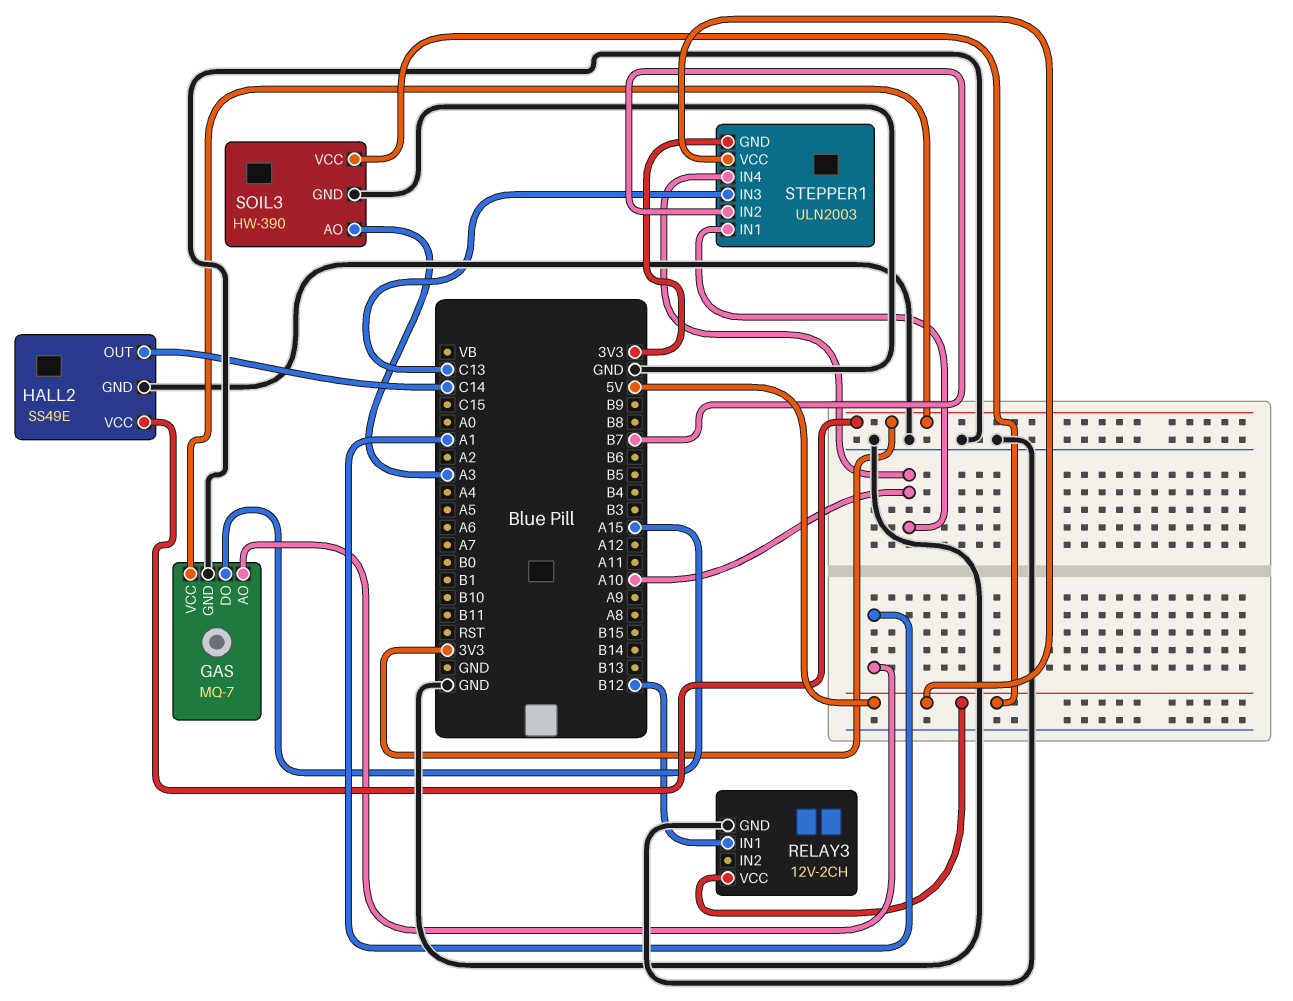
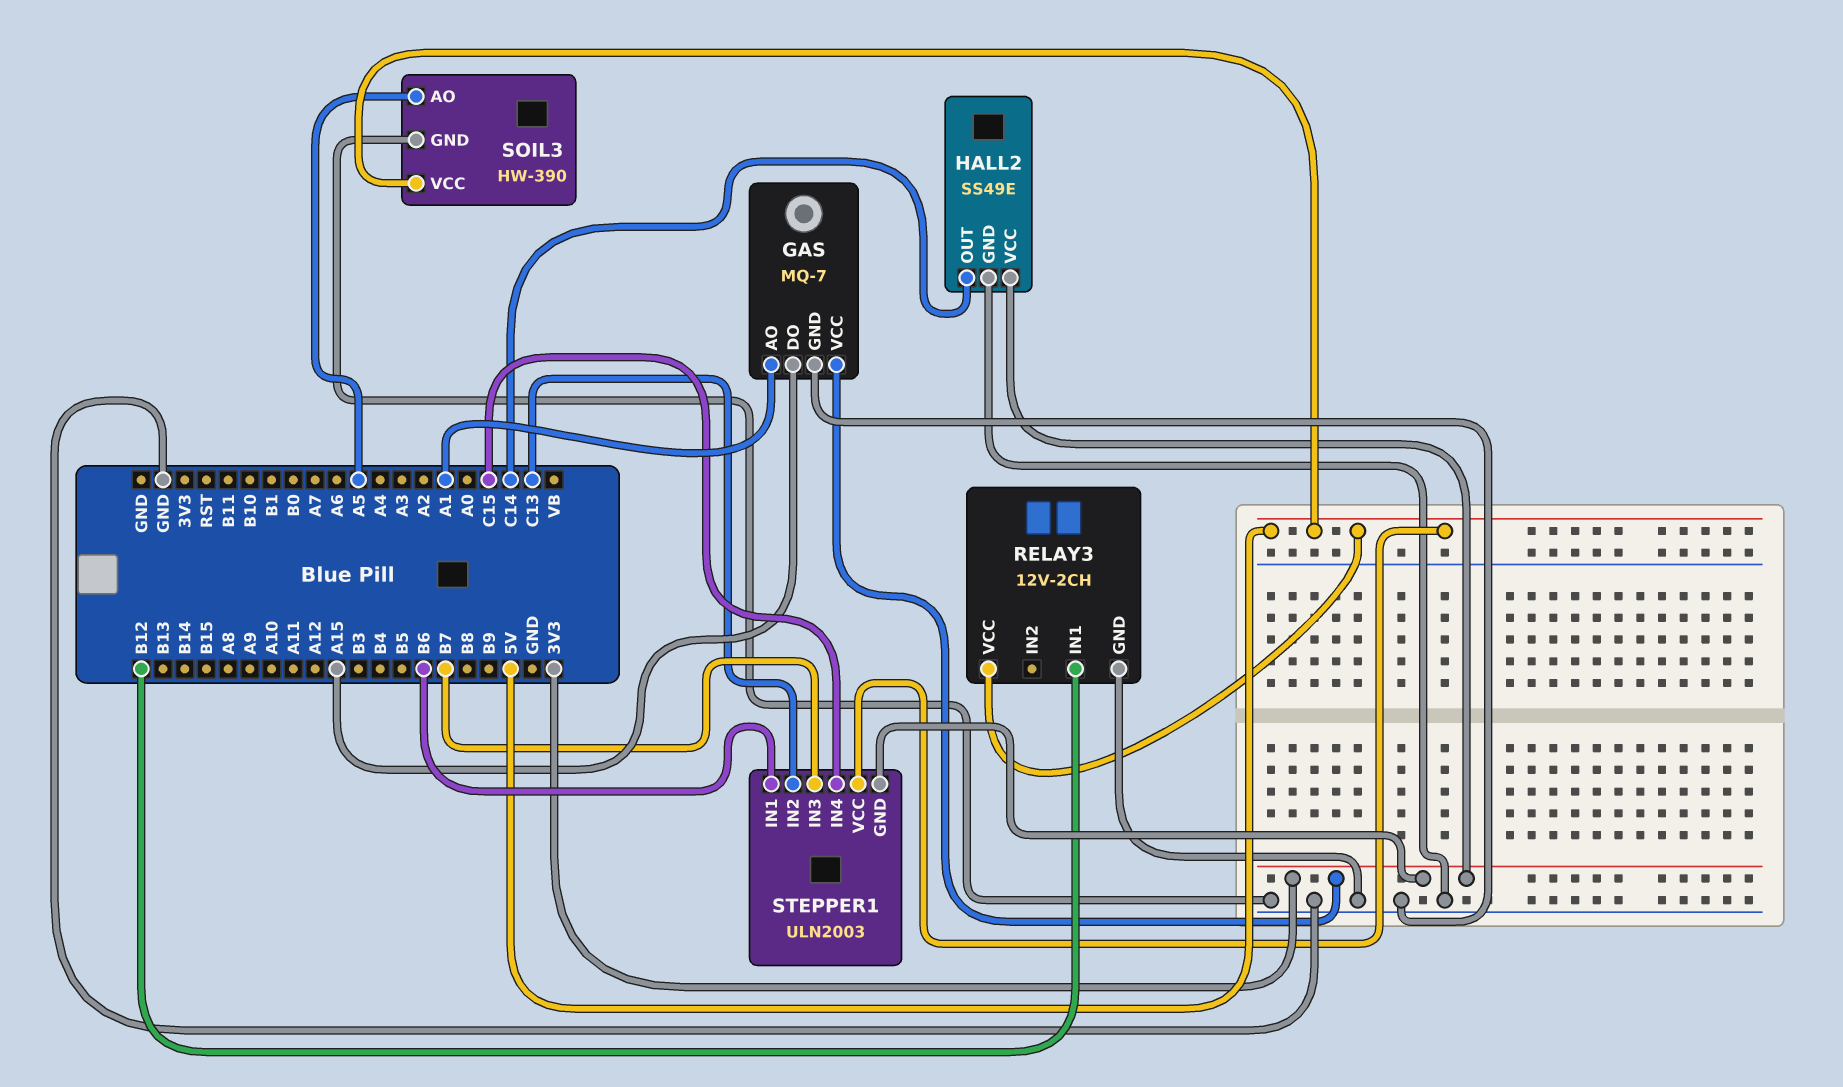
SOIL3 pin AO: A3 -> A5
STEPPER1 pin IN1: A10 -> B6
STEPPER1 pin IN2: B7 -> C13
STEPPER1 pin IN3: C13 -> B7
STEPPER1 pin IN4: A10 -> C15

